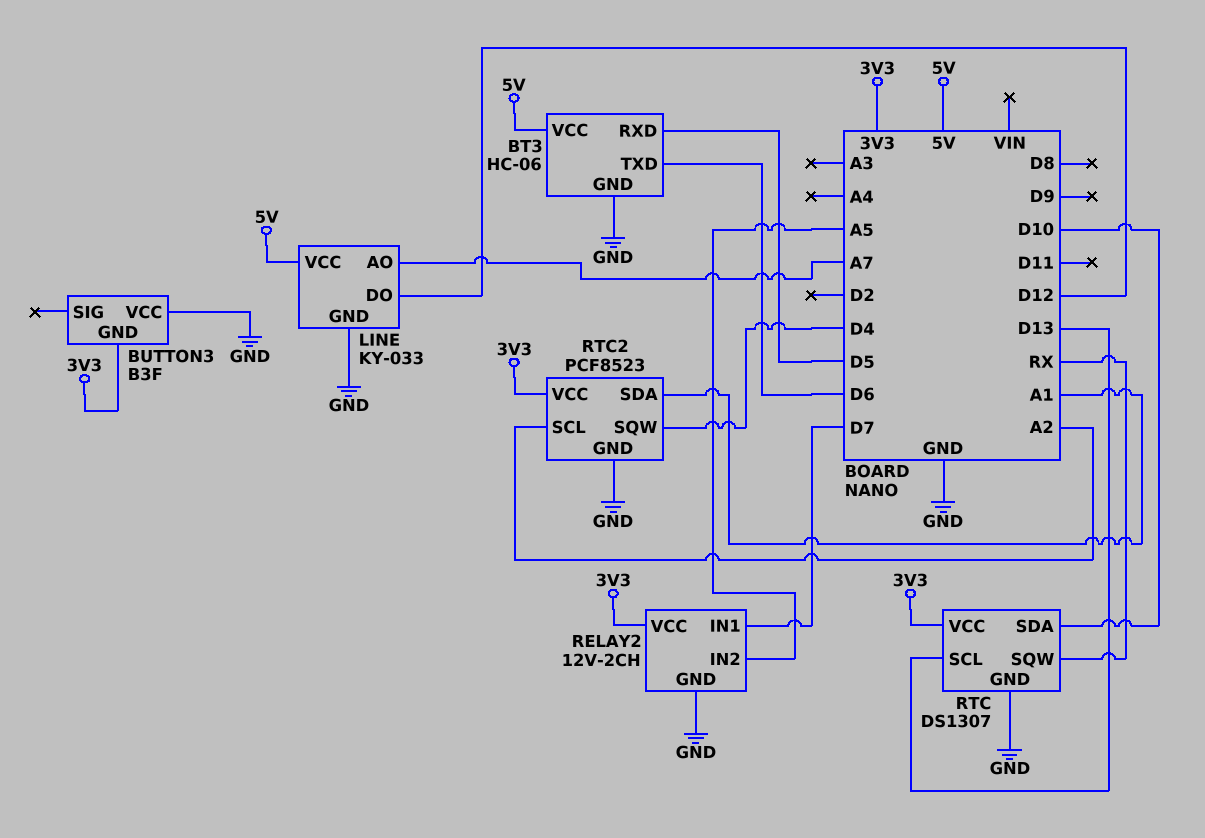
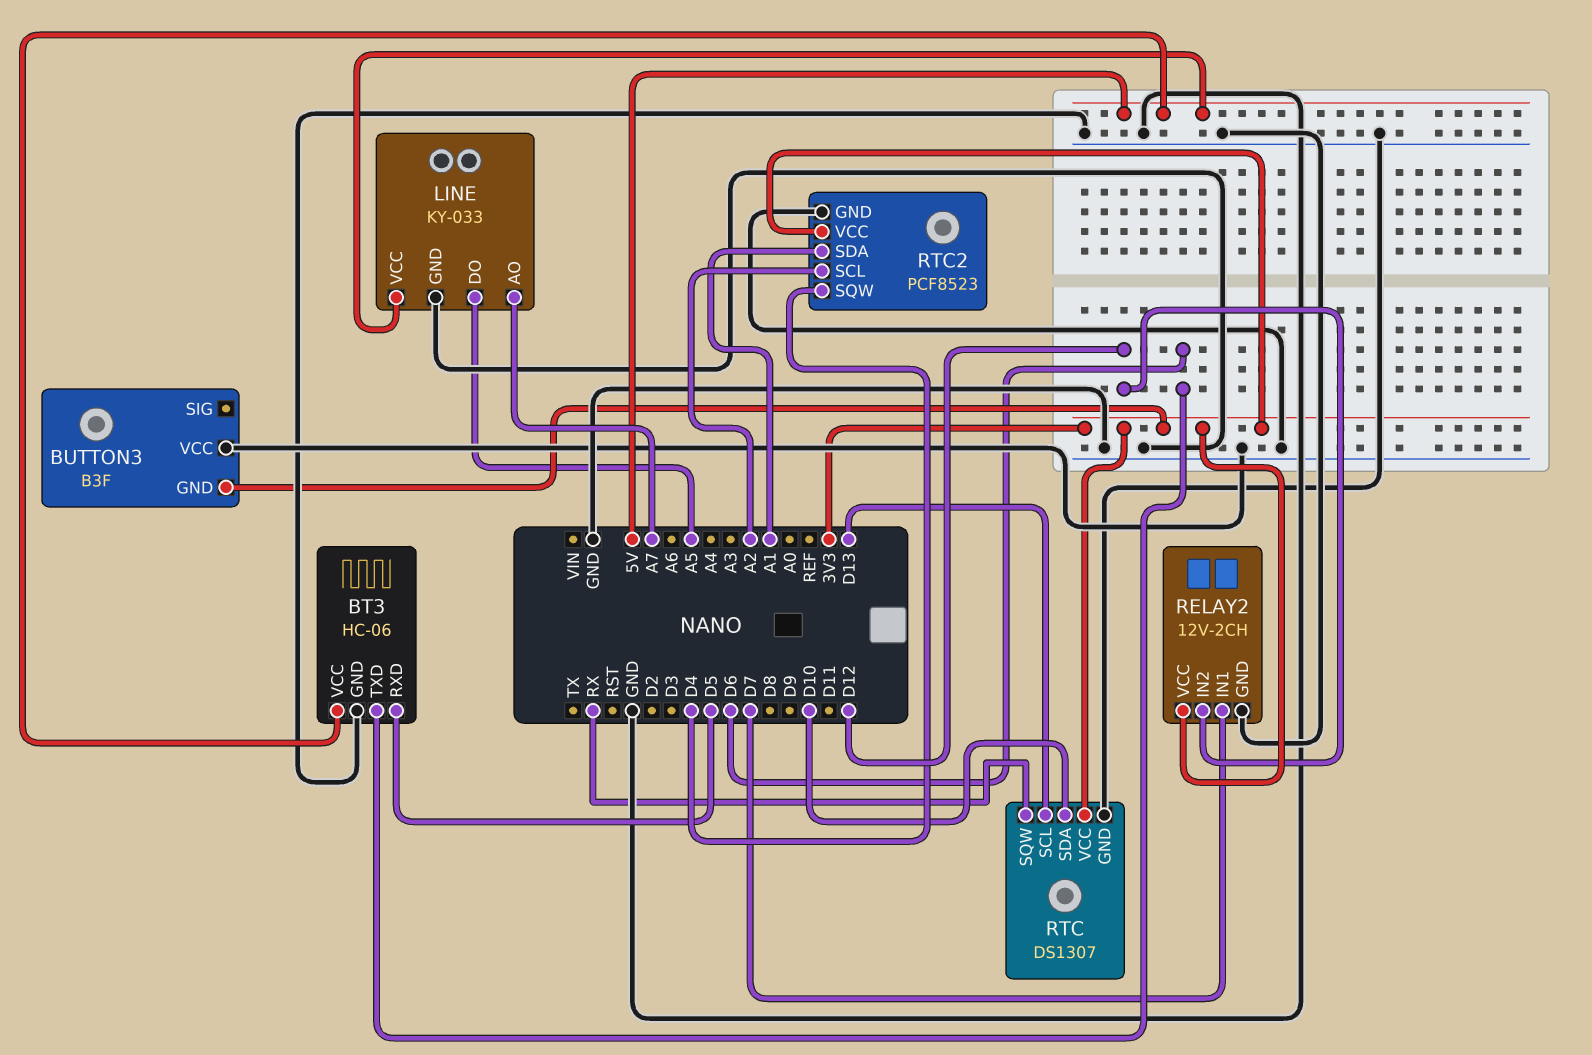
LINE pin DO: D12 -> A5
RELAY2 pin IN2: A5 -> D12

